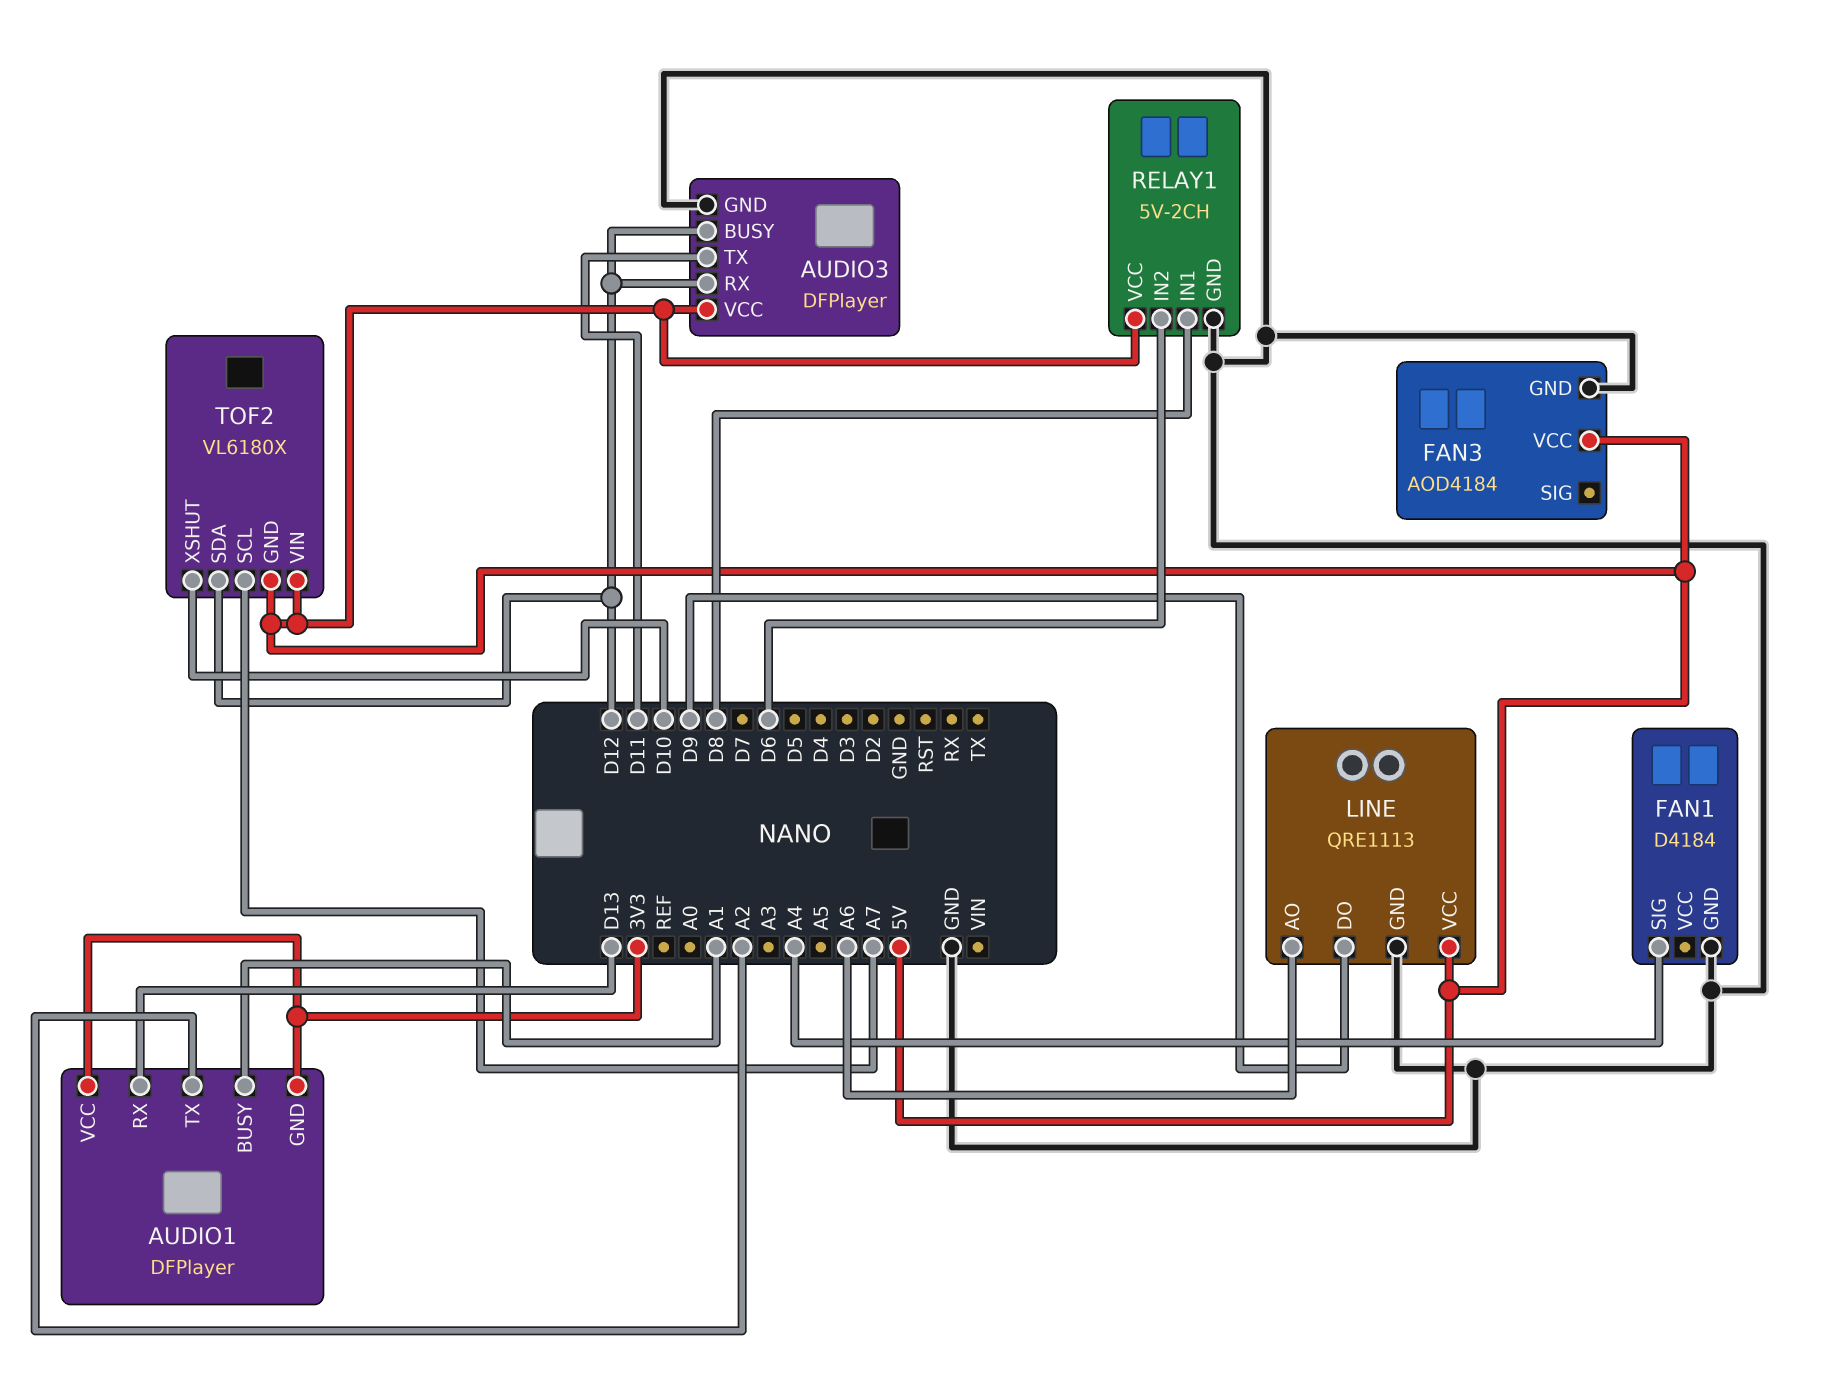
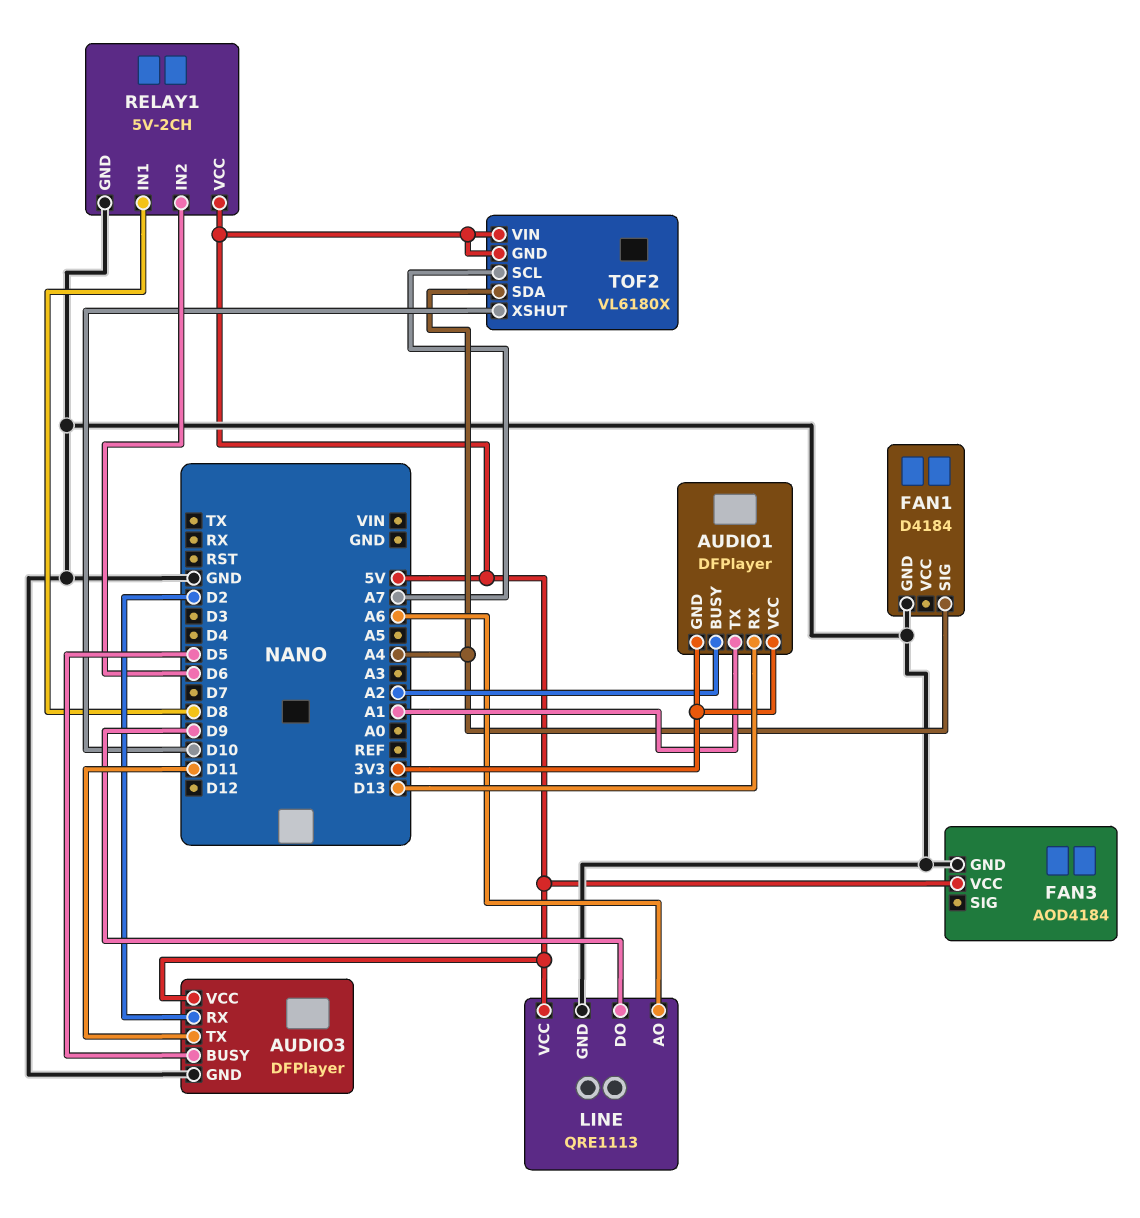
AUDIO1 pin BUSY: A1 -> A2
AUDIO1 pin TX: A2 -> A1
AUDIO3 pin BUSY: D12 -> D5
AUDIO3 pin RX: D12 -> D2
TOF2 pin SDA: D12 -> A4

